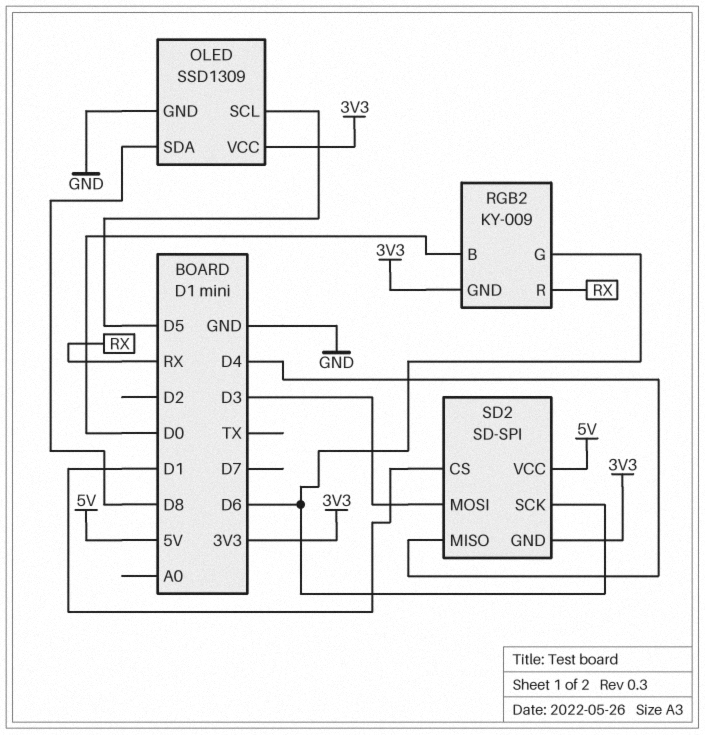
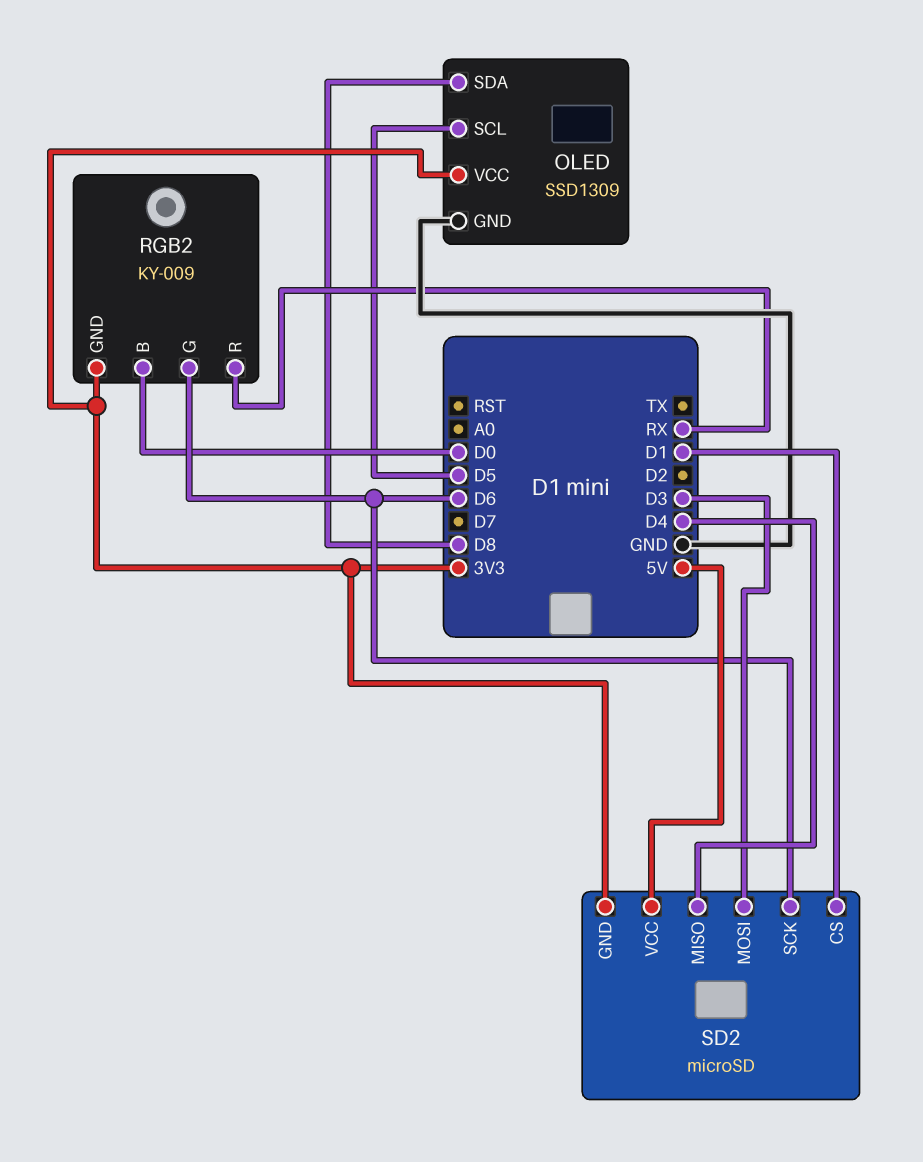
SD2: SD-SPI -> microSD

